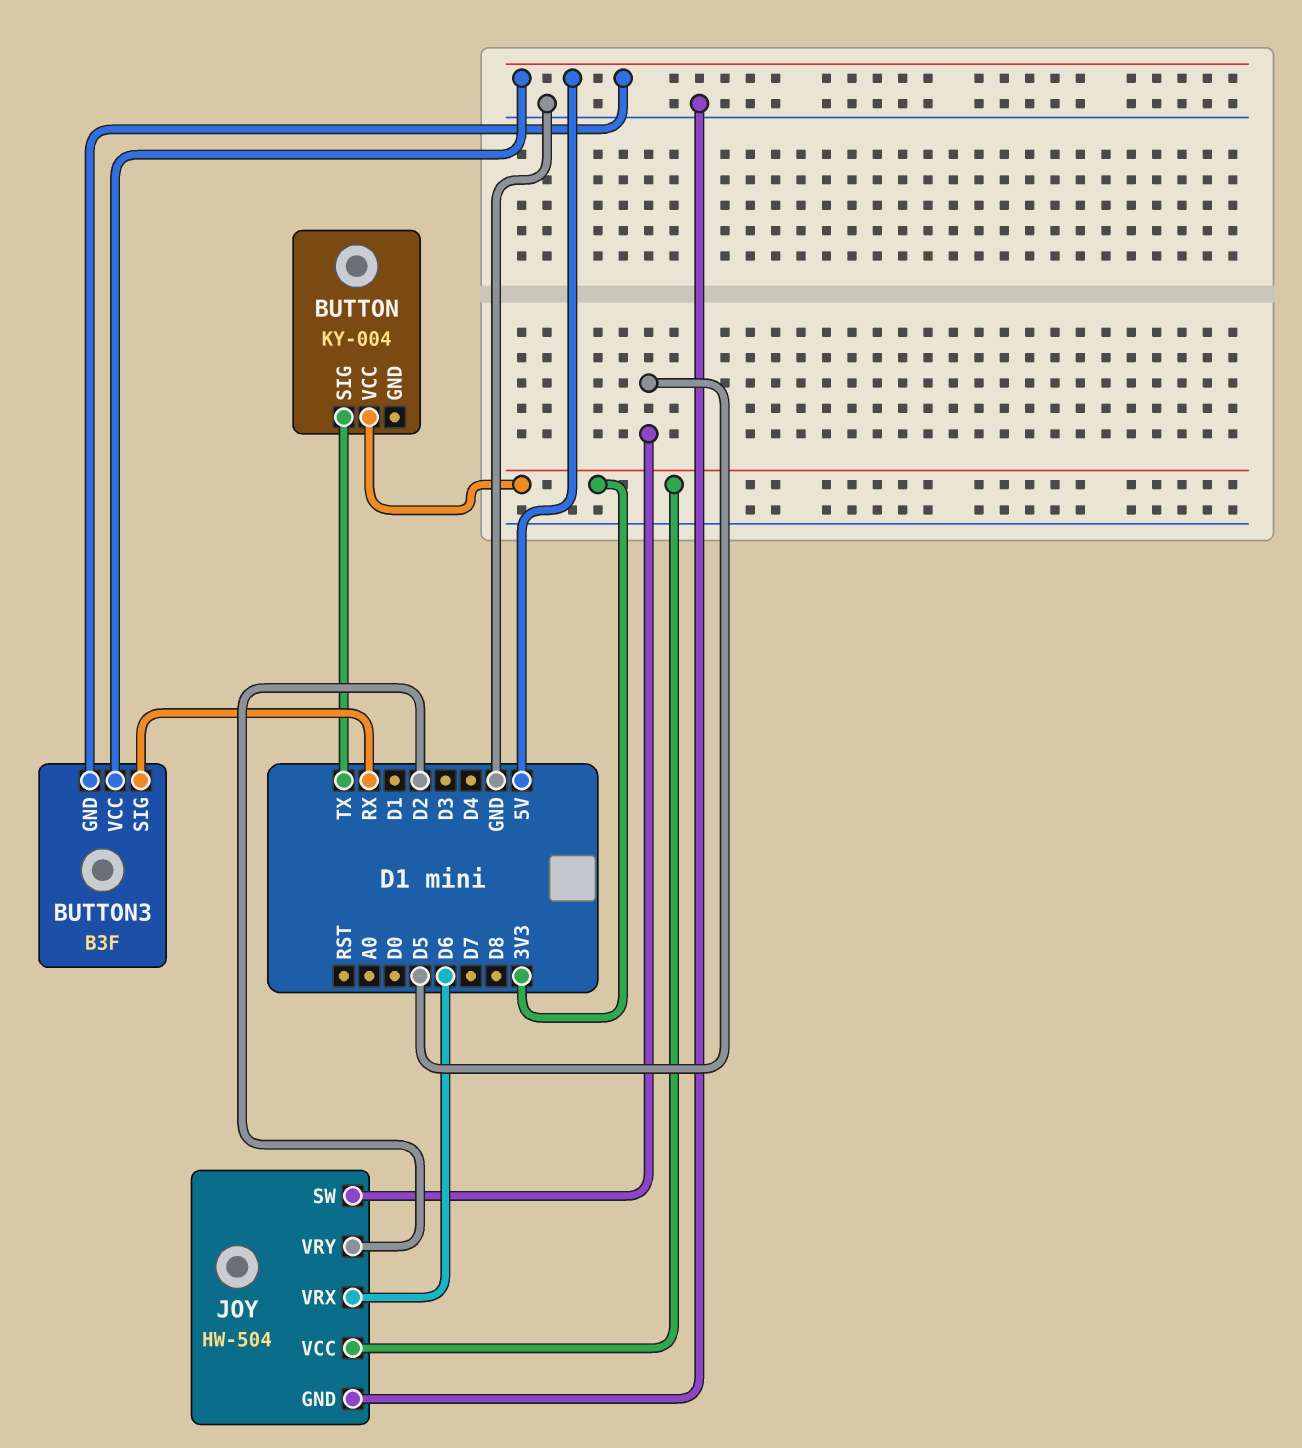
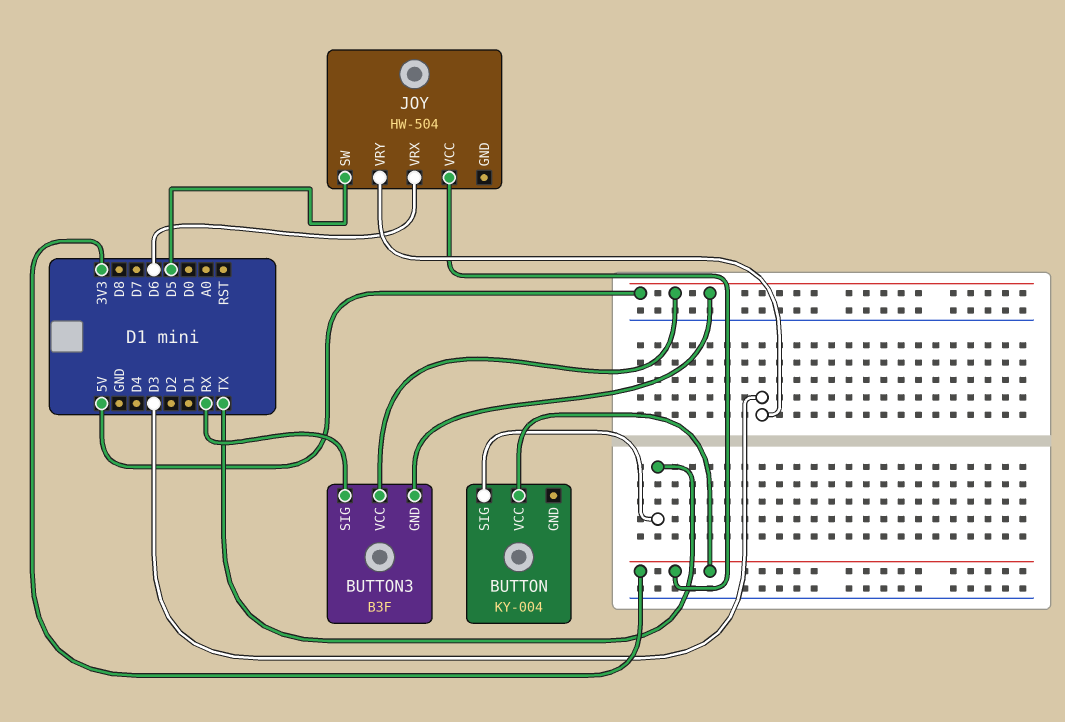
JOY pin GND: GND -> none
JOY pin VRY: D2 -> D3

